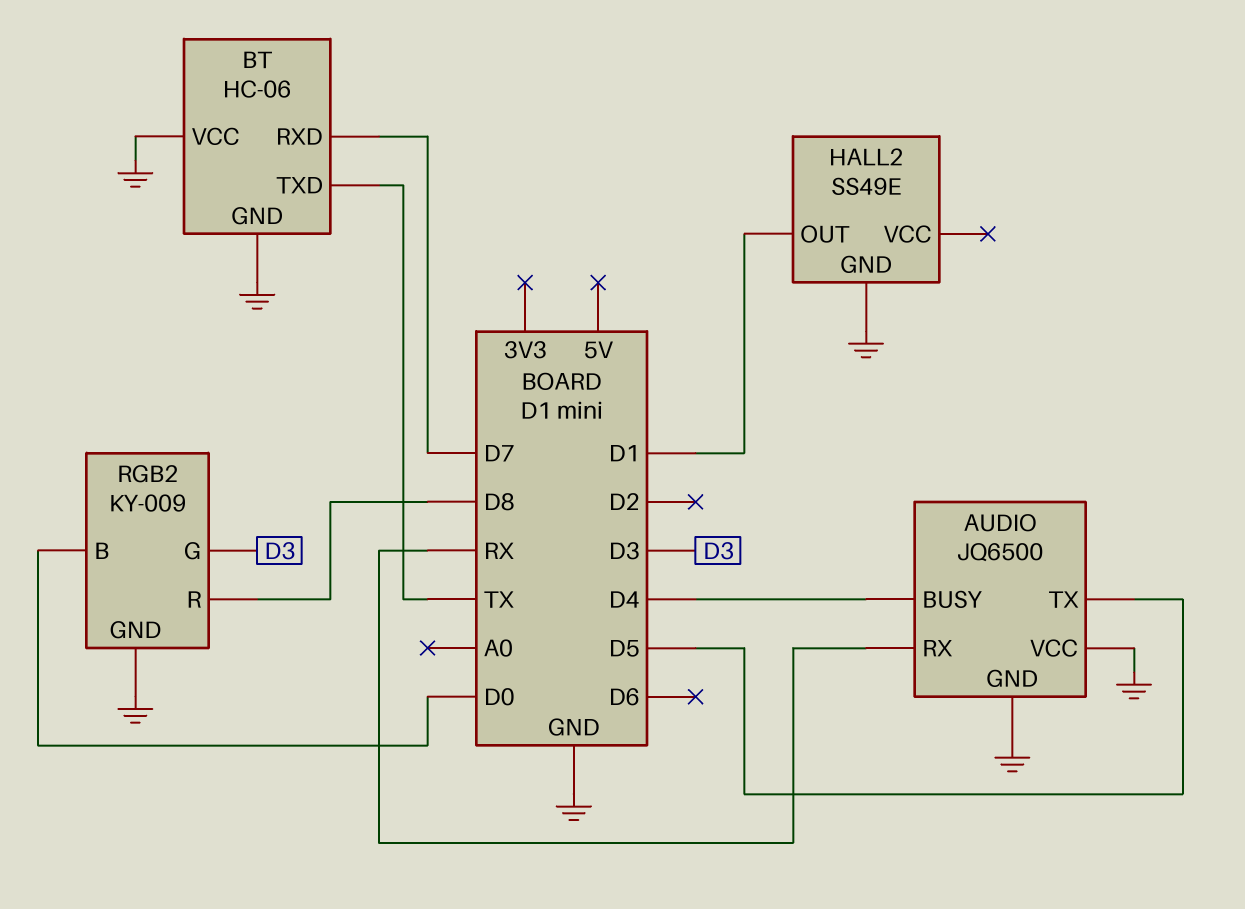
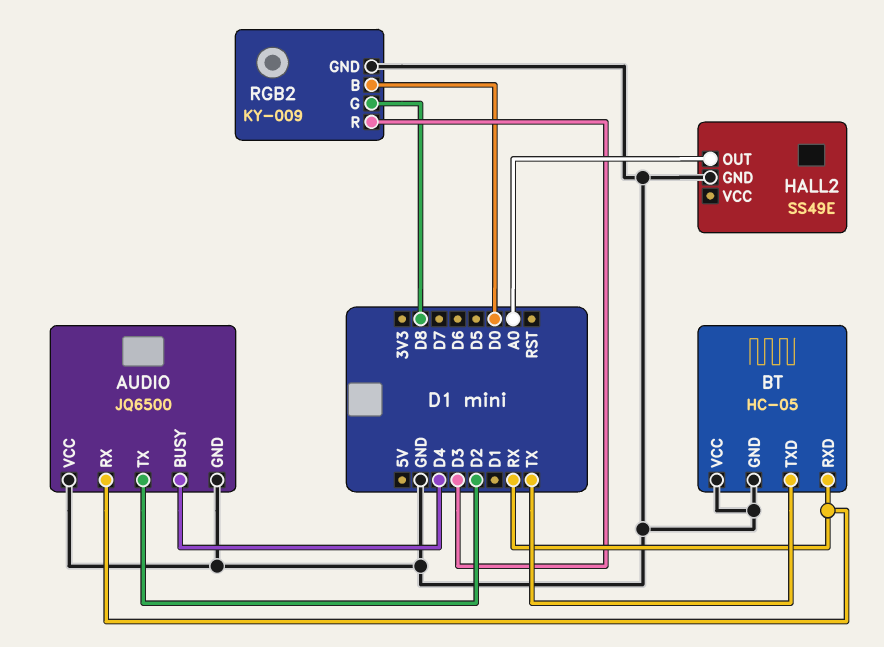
AUDIO pin TX: D5 -> D2
BT: HC-06 -> HC-05
BT pin RXD: D7 -> RX
HALL2 pin OUT: D1 -> A0
RGB2 pin G: D3 -> D8
RGB2 pin R: D8 -> D3

